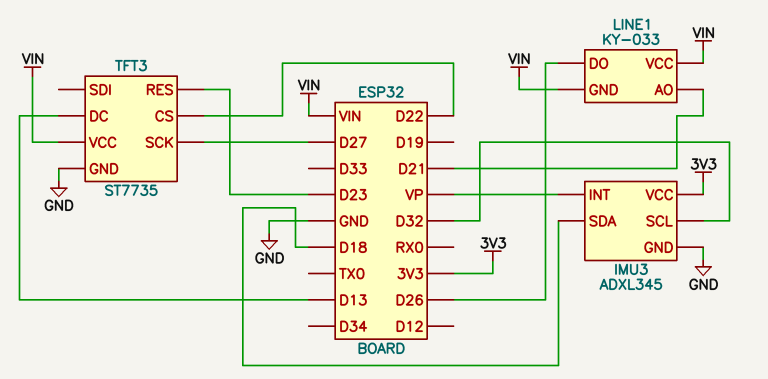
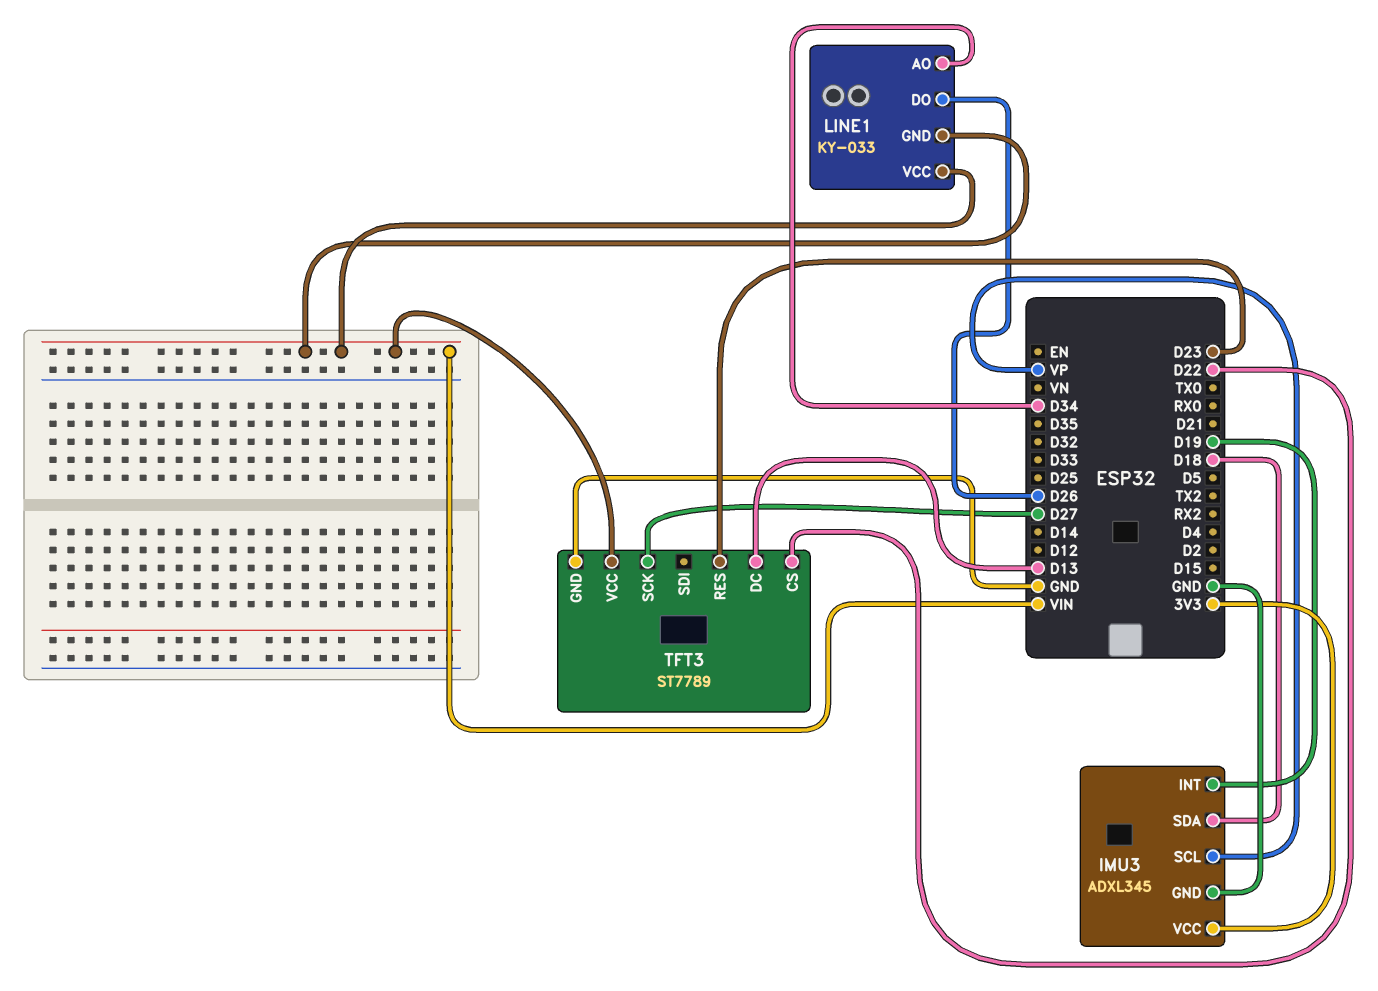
IMU3 pin INT: VP -> D19
IMU3 pin SCL: D32 -> VP
LINE1 pin AO: D21 -> D34
TFT3: ST7735 -> ST7789

